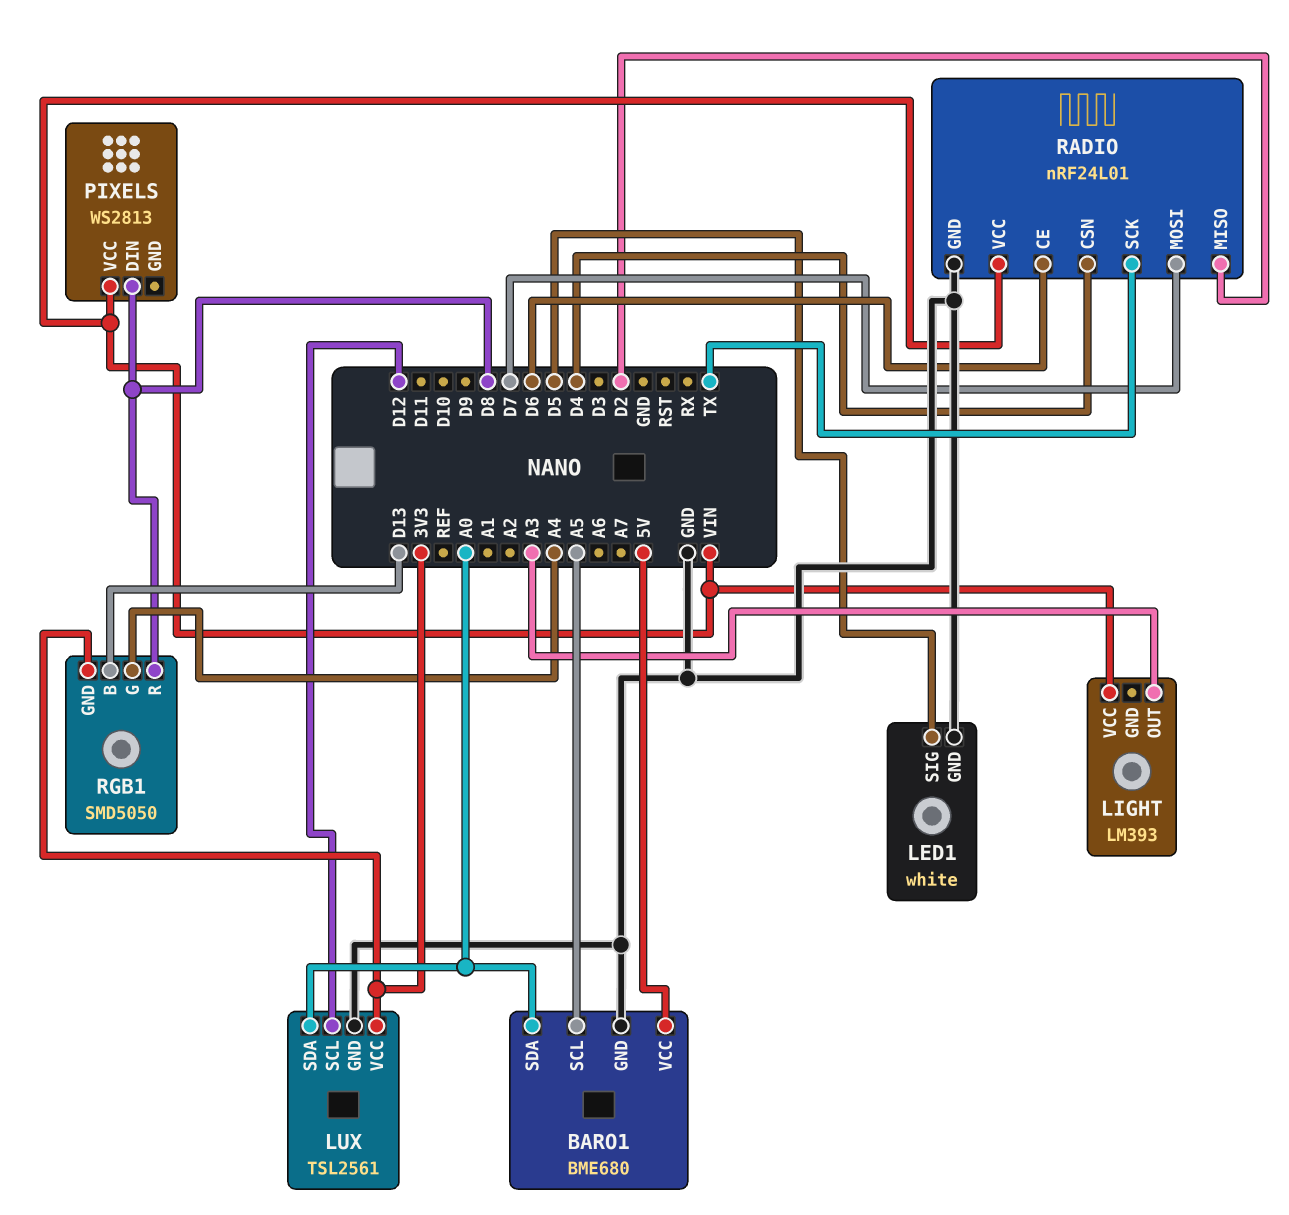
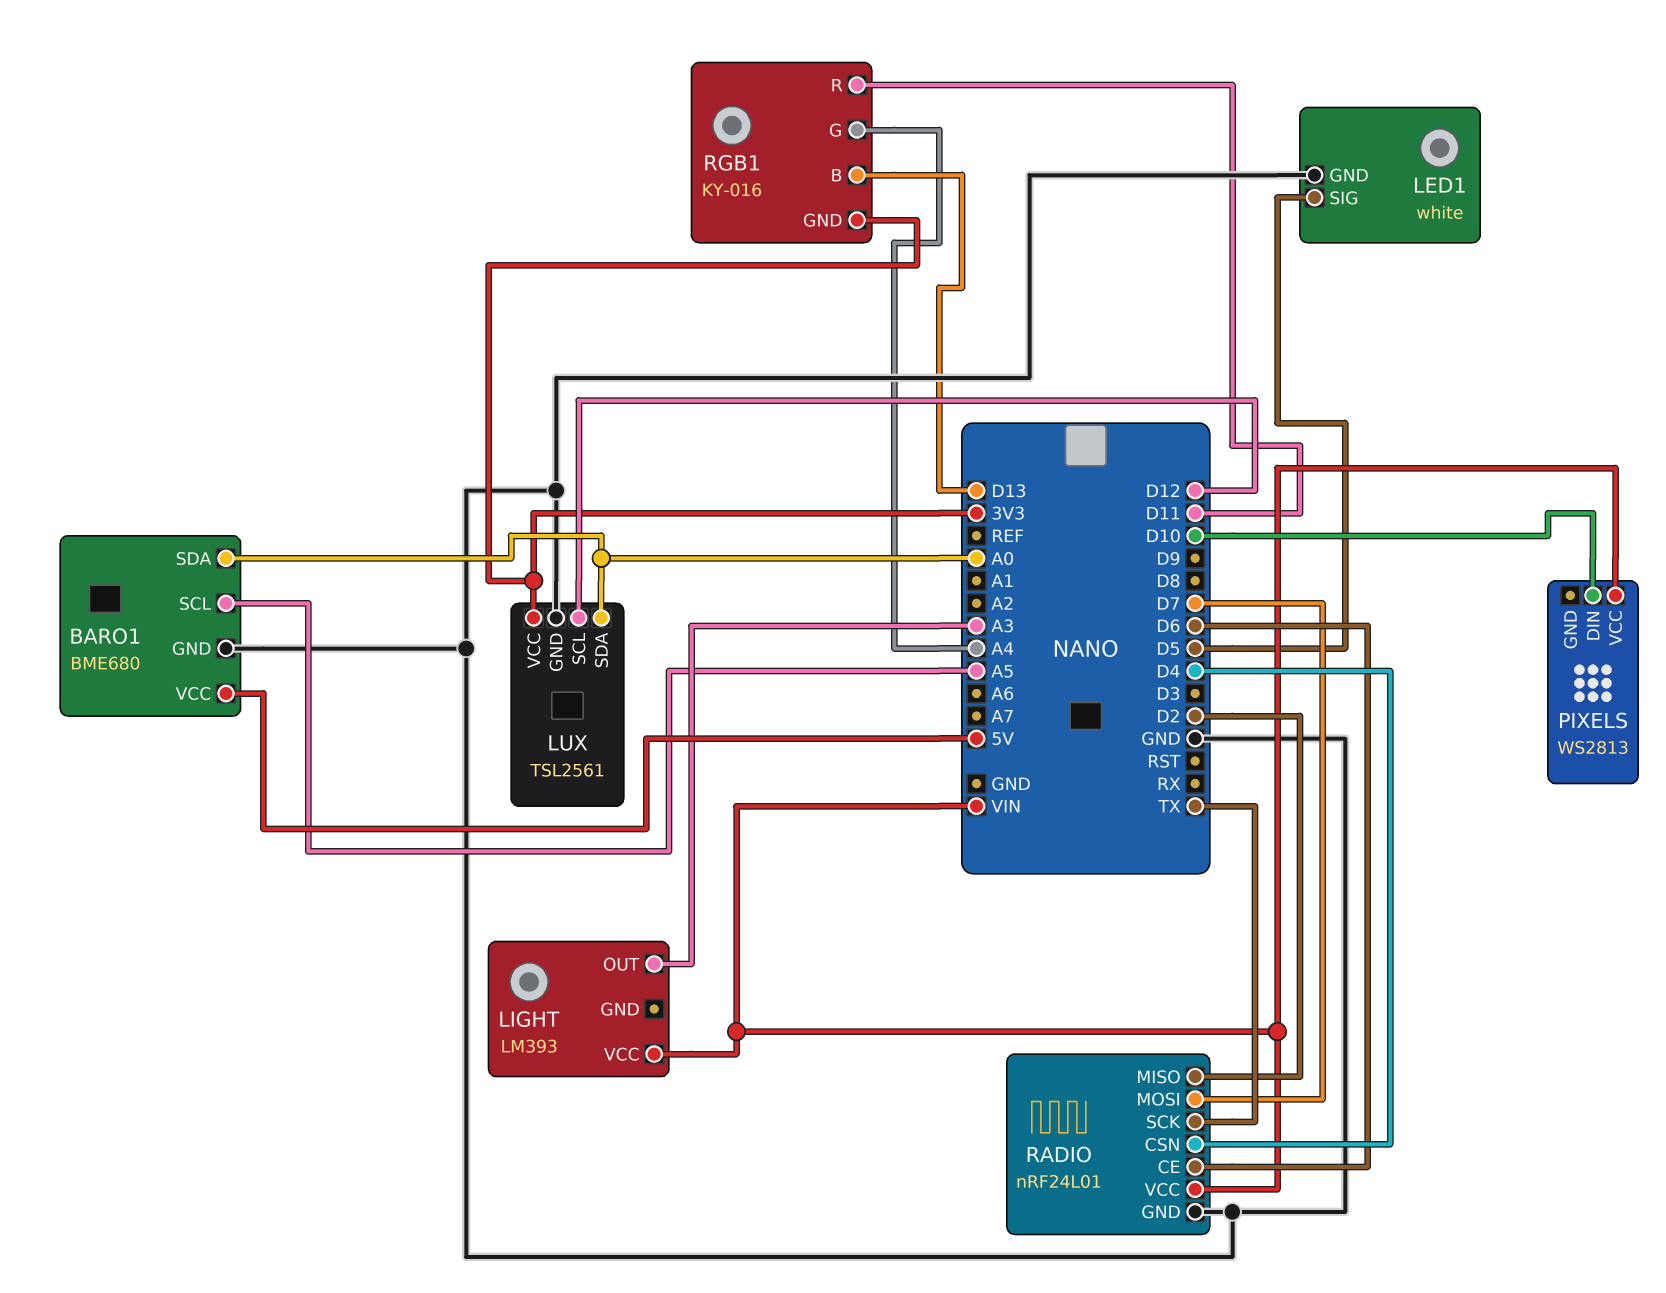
PIXELS pin DIN: D8 -> D10
RGB1: SMD5050 -> KY-016
RGB1 pin R: D8 -> D11

